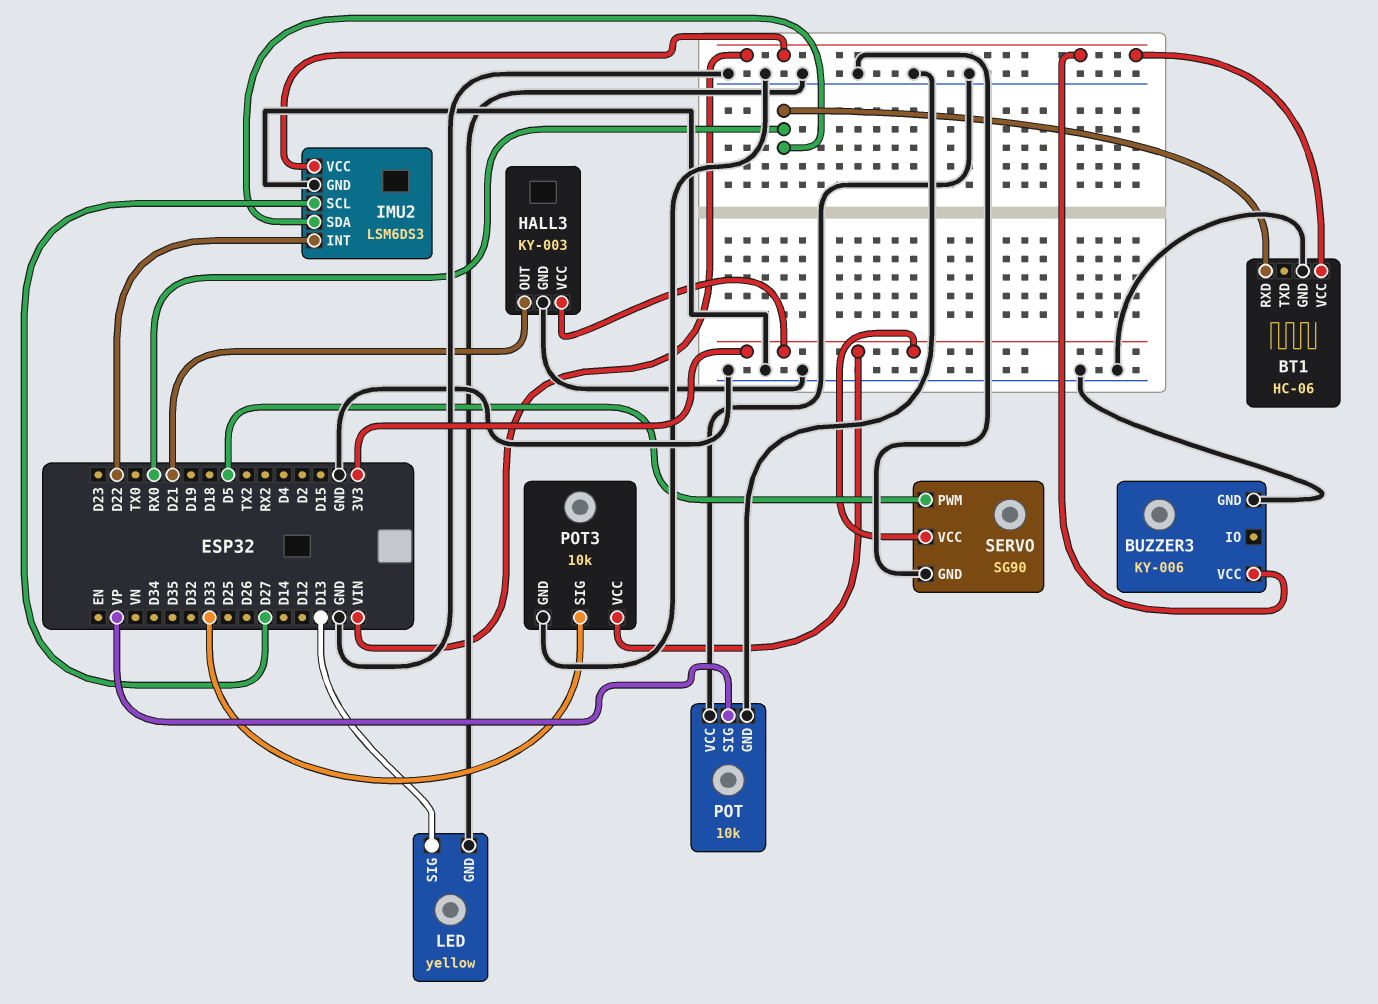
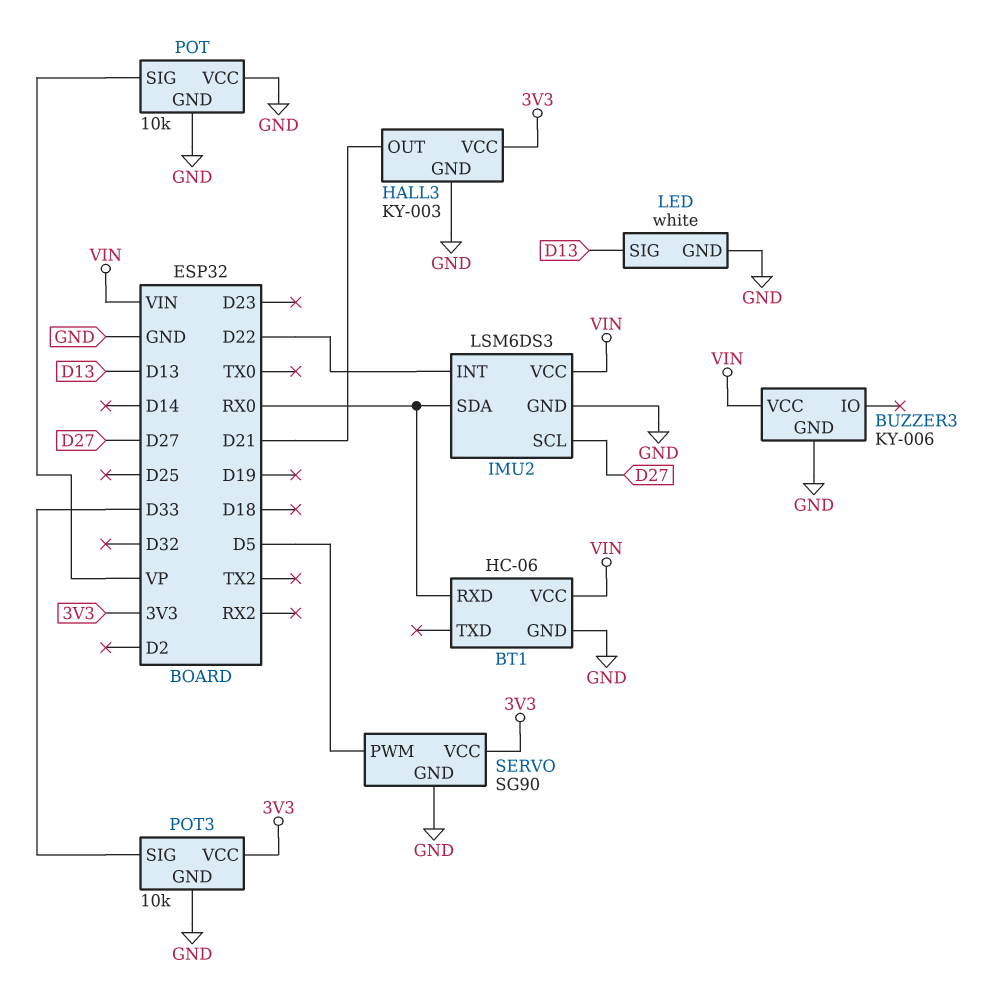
LED: yellow -> white

